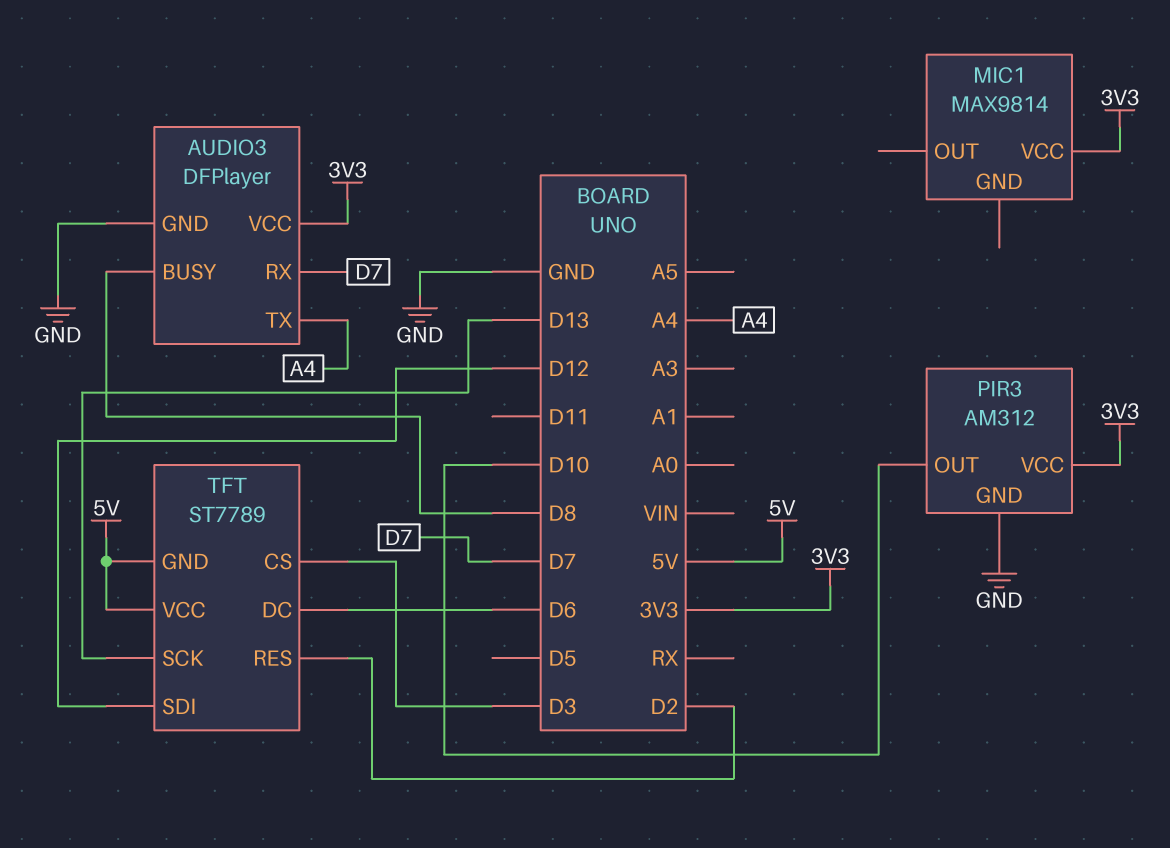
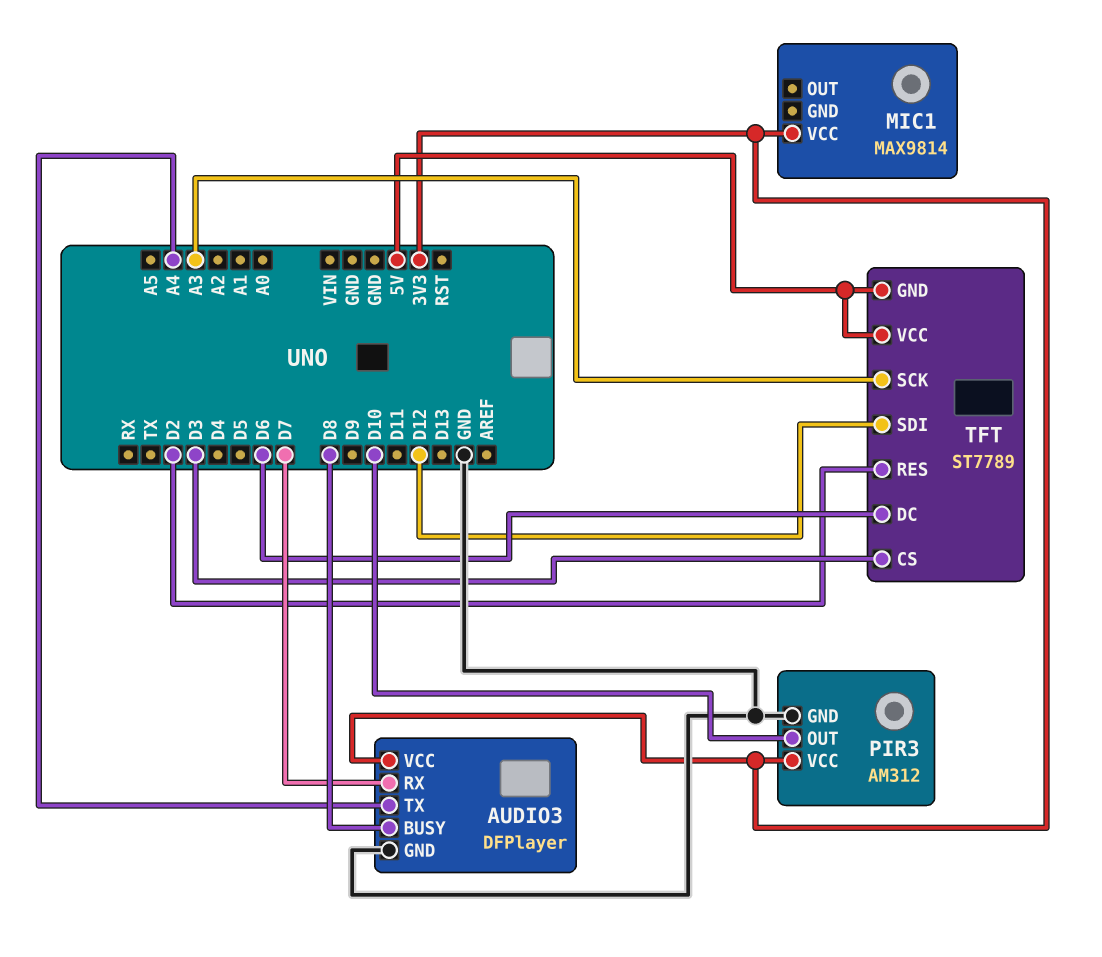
TFT pin SCK: D13 -> A3

